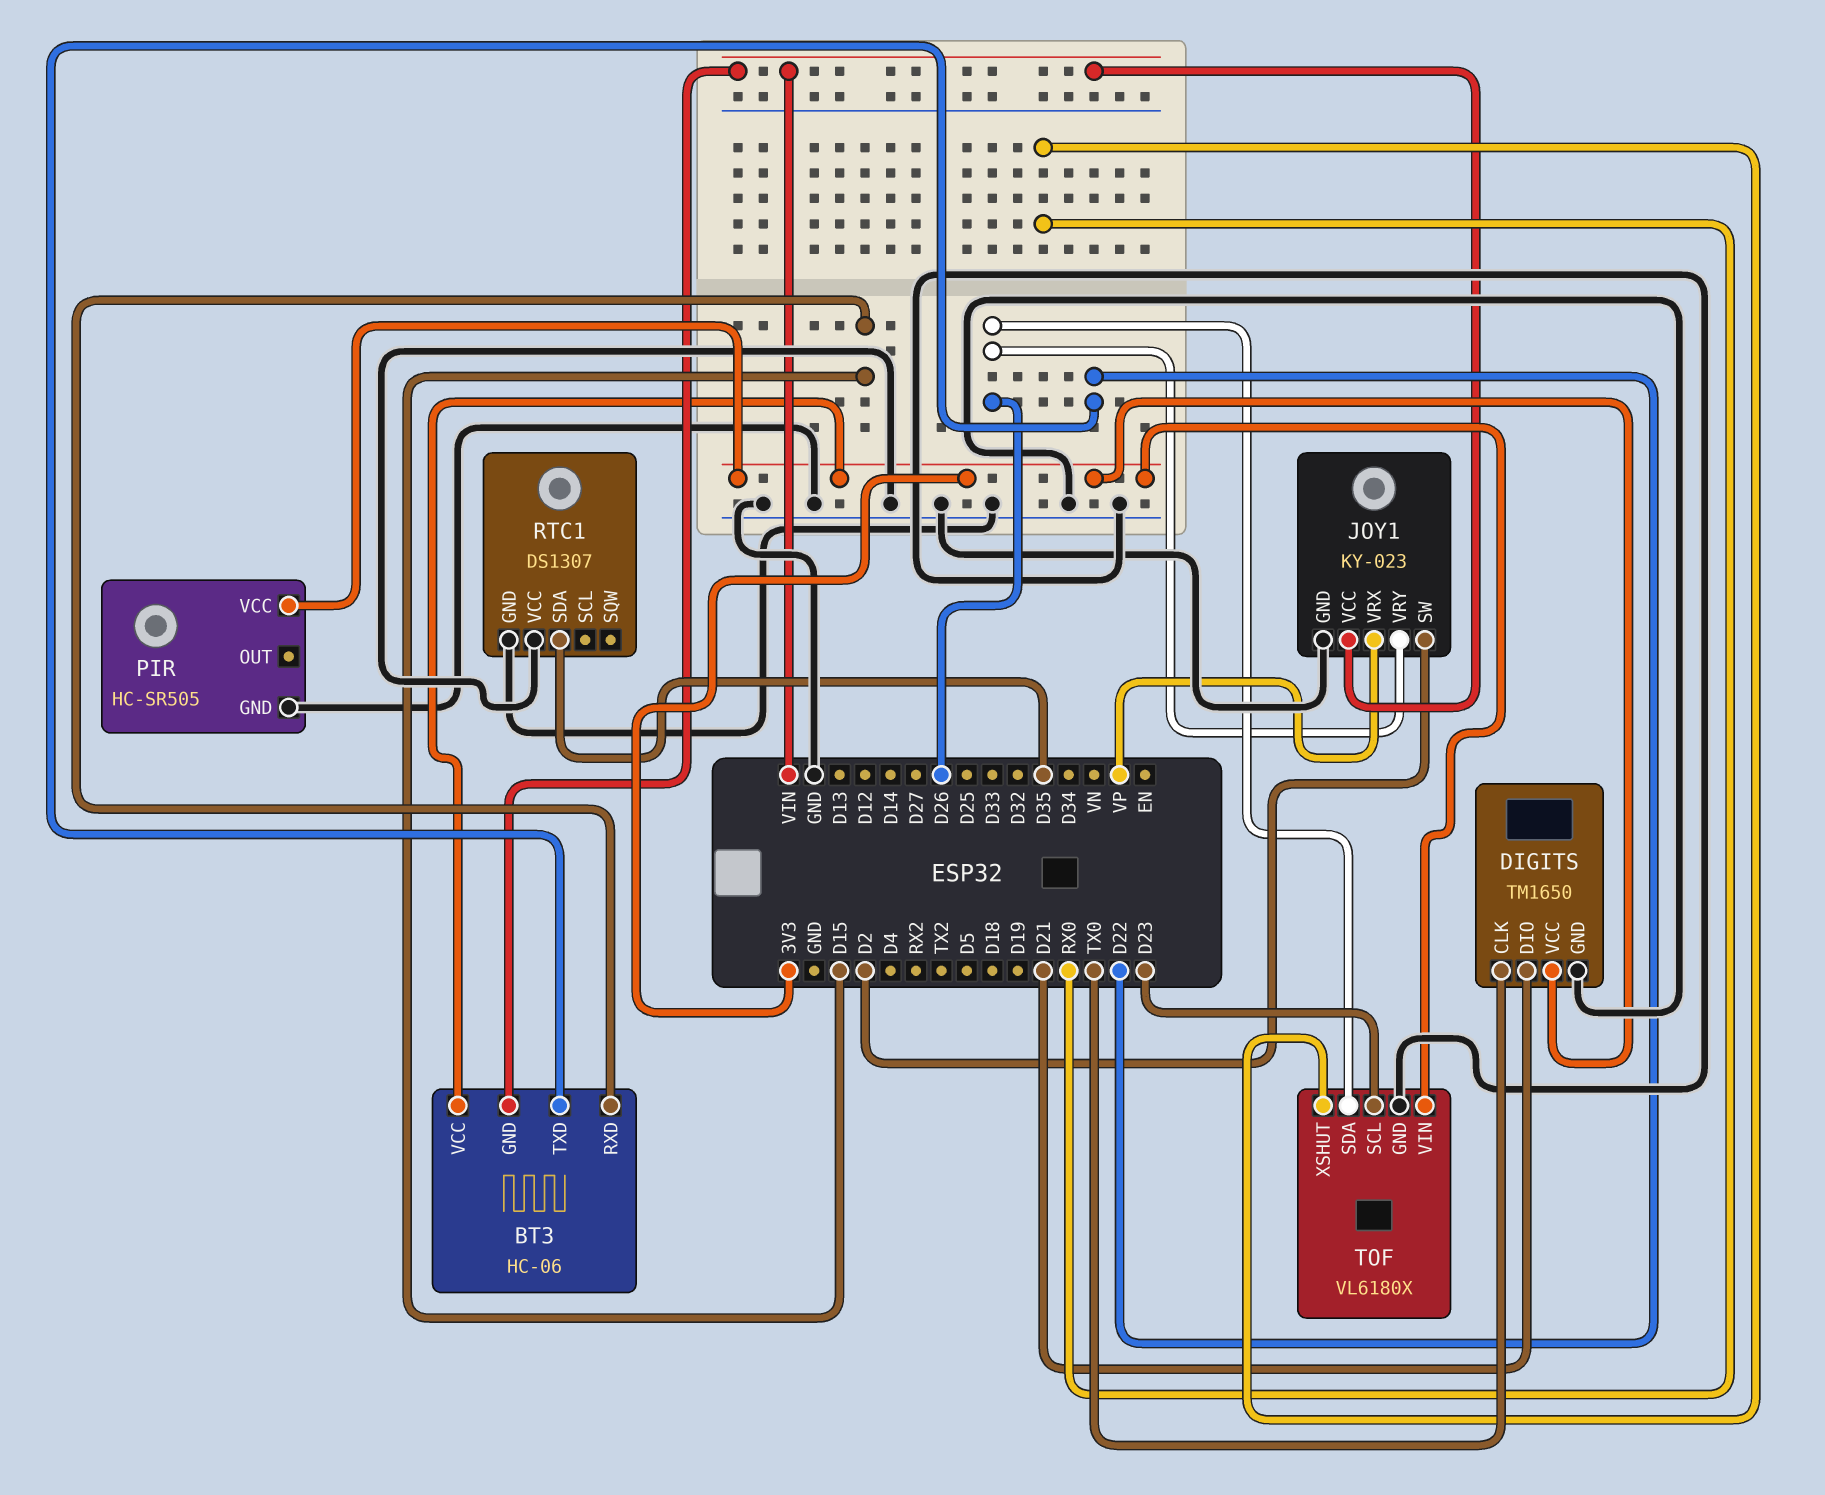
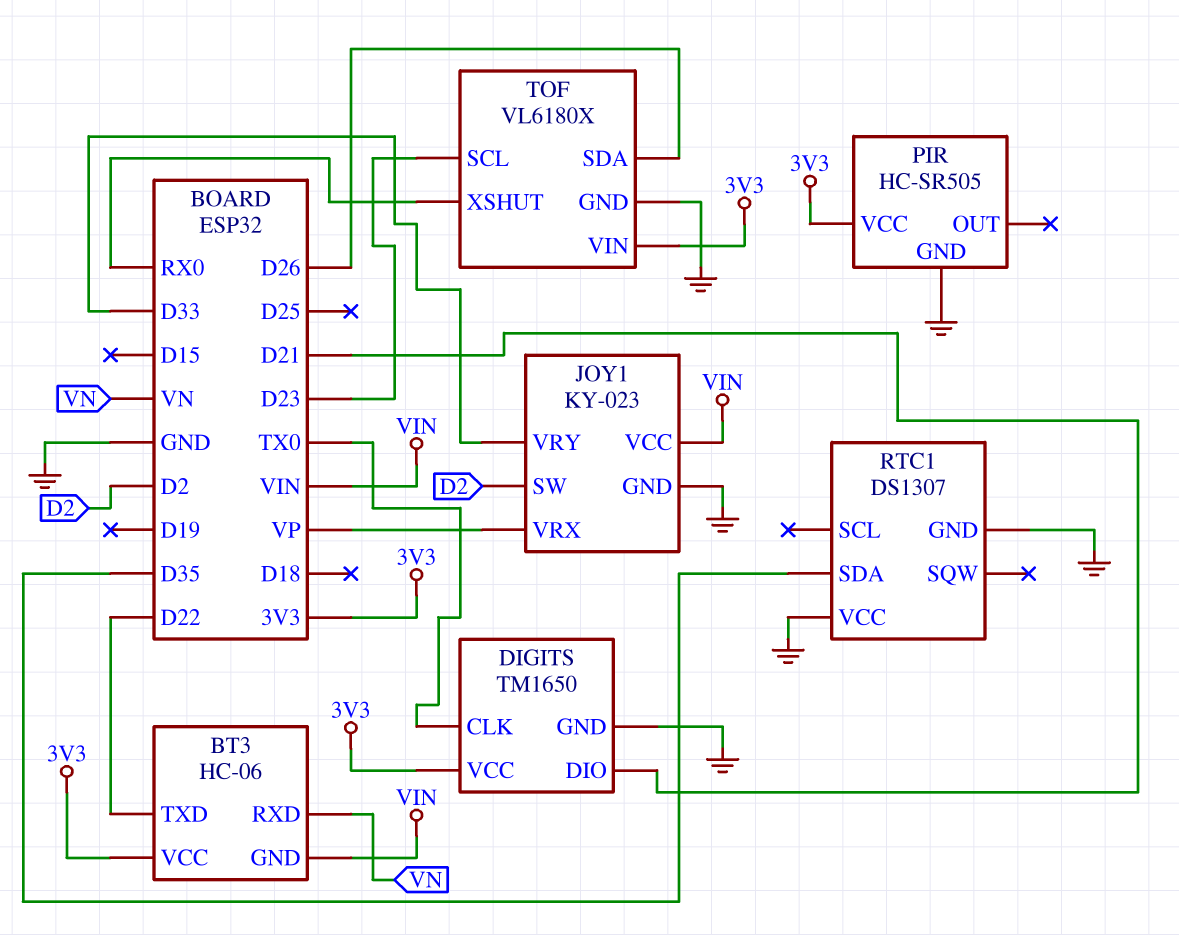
BT3 pin RXD: D15 -> VN
JOY1 pin VRY: D26 -> D33

